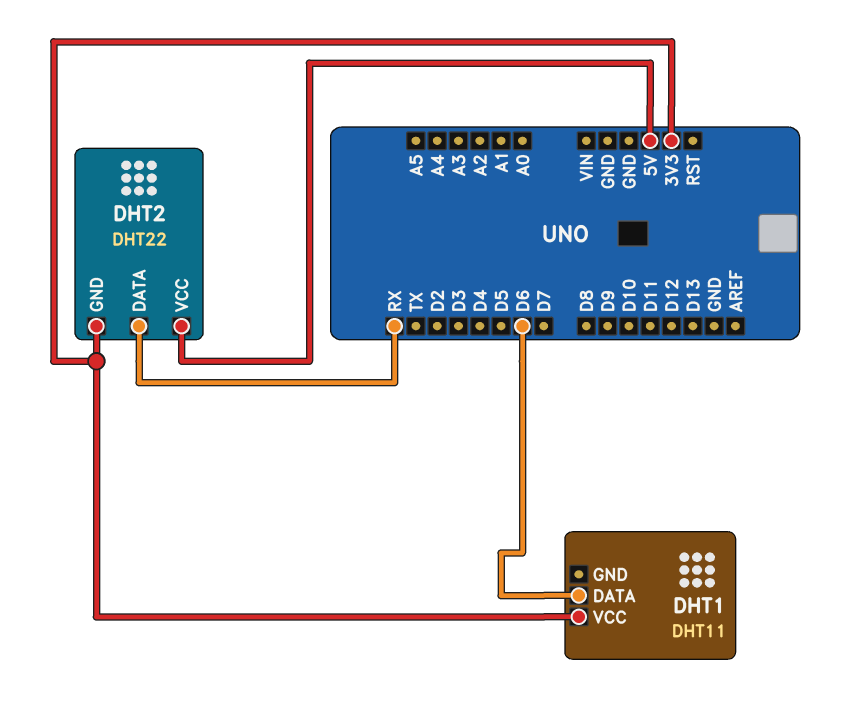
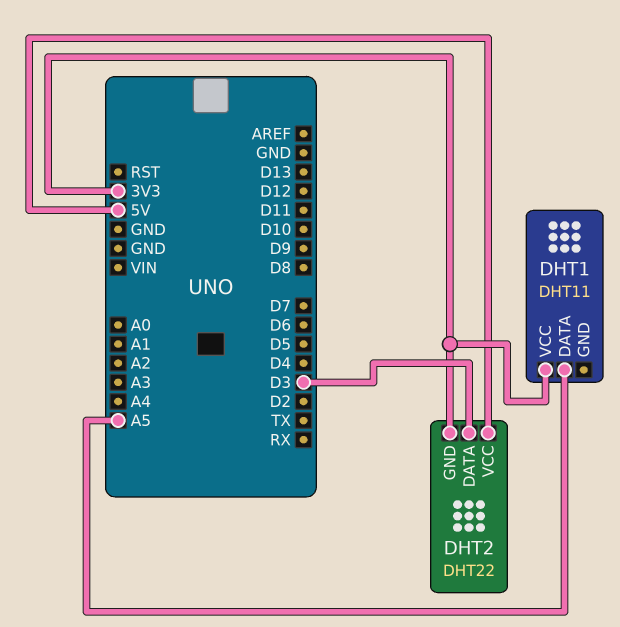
DHT1 pin DATA: D6 -> A5
DHT2 pin DATA: RX -> D3

